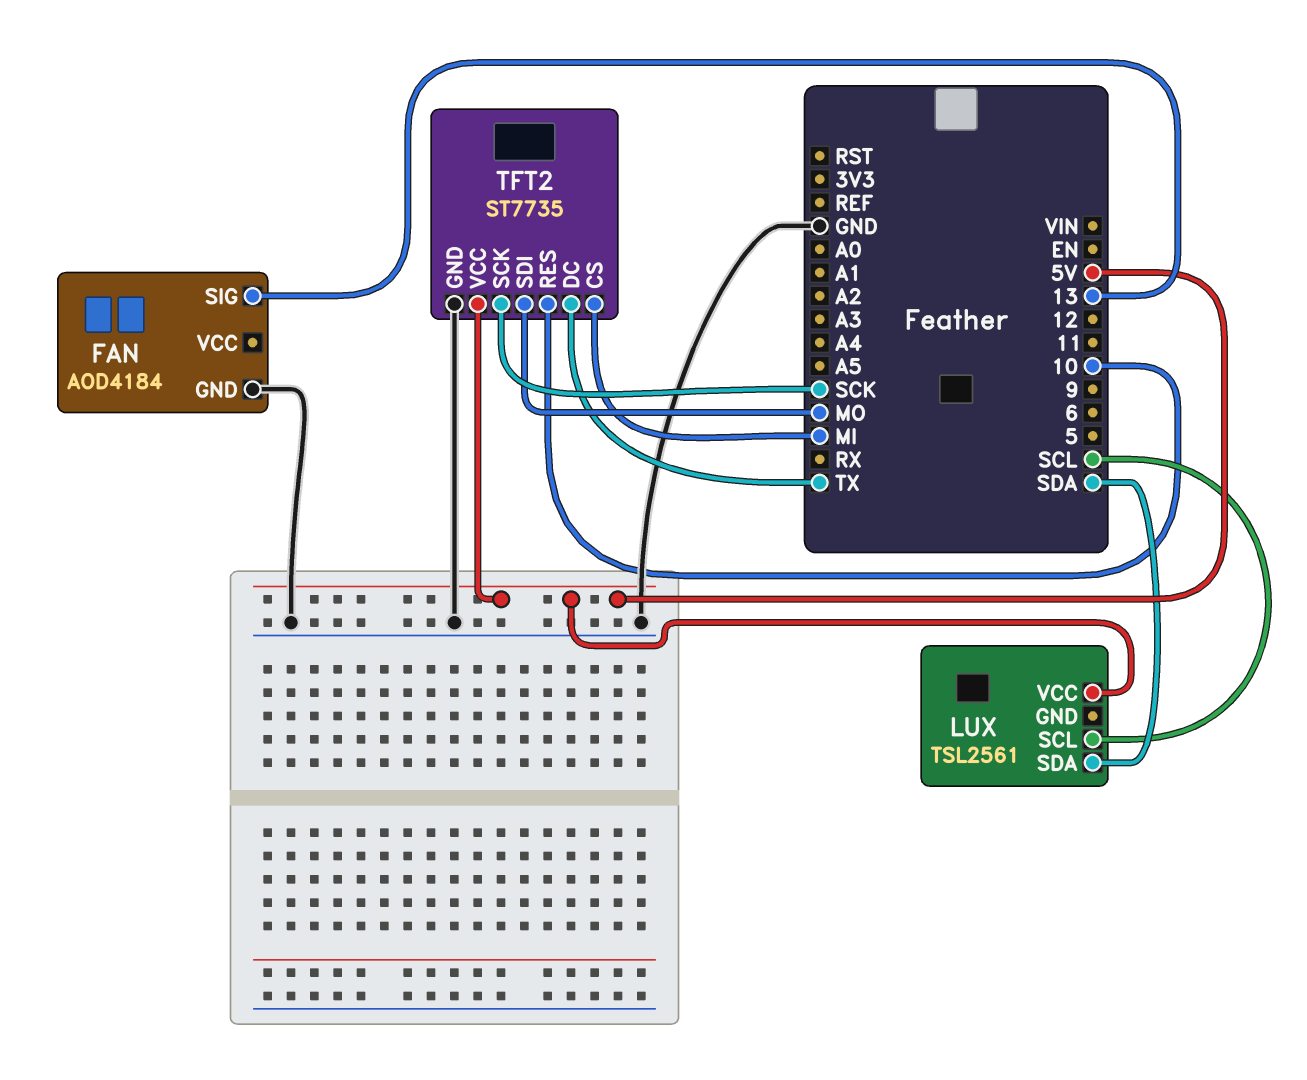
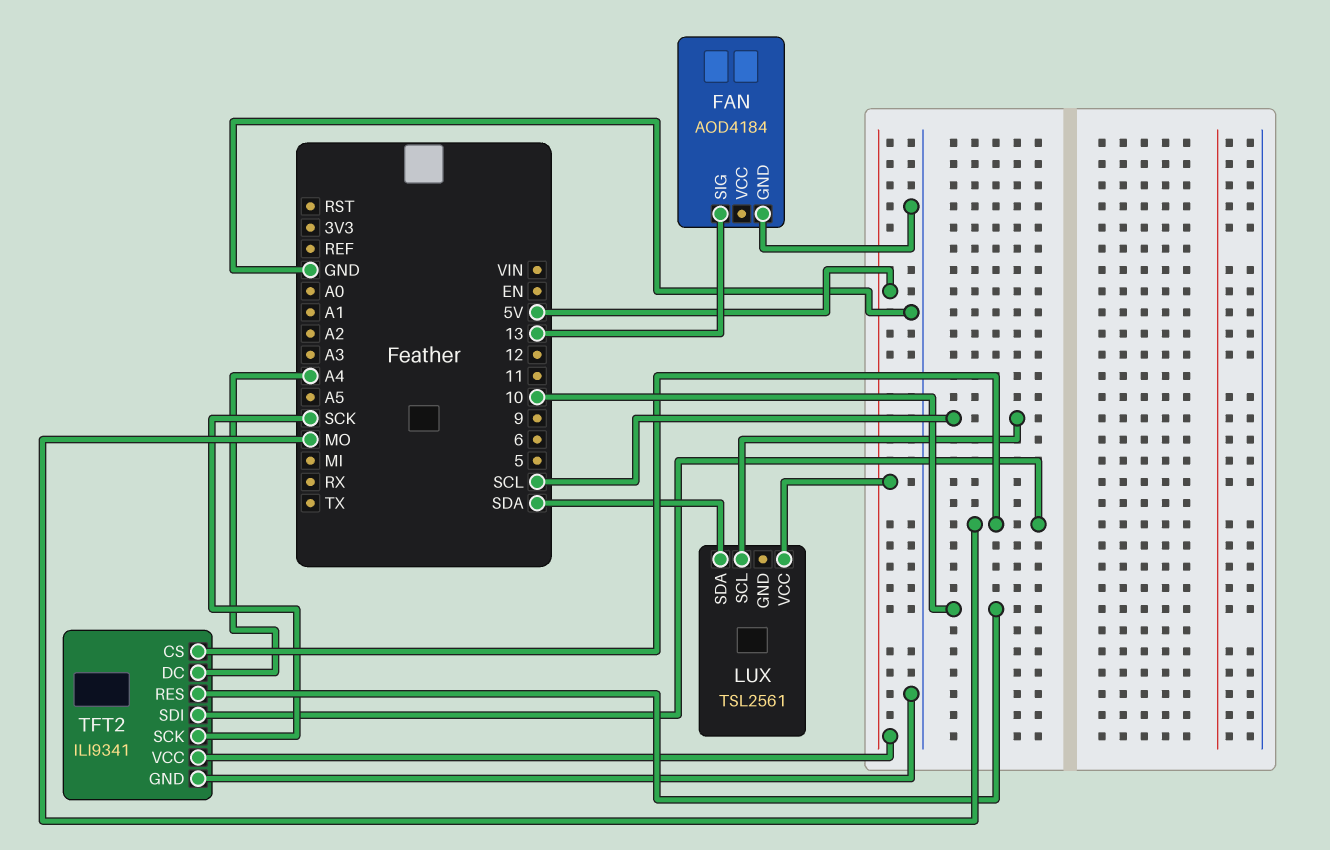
TFT2: ST7735 -> ILI9341
TFT2 pin CS: MI -> MO
TFT2 pin DC: TX -> A4

